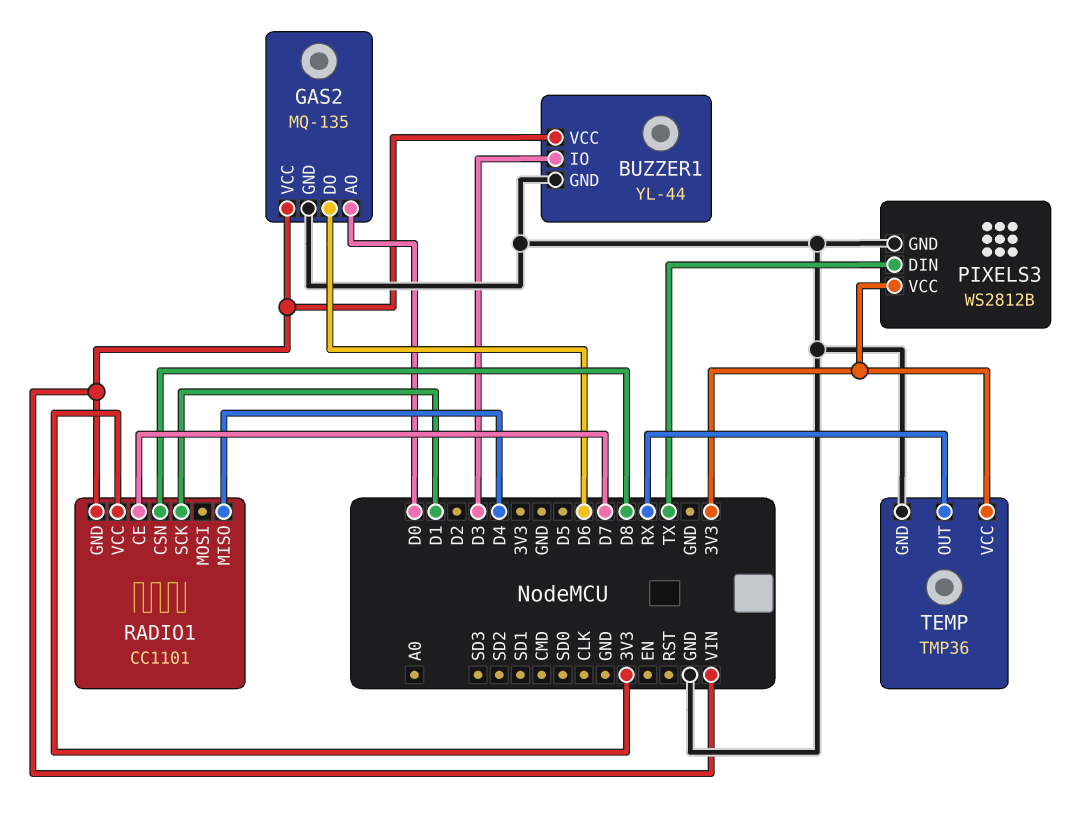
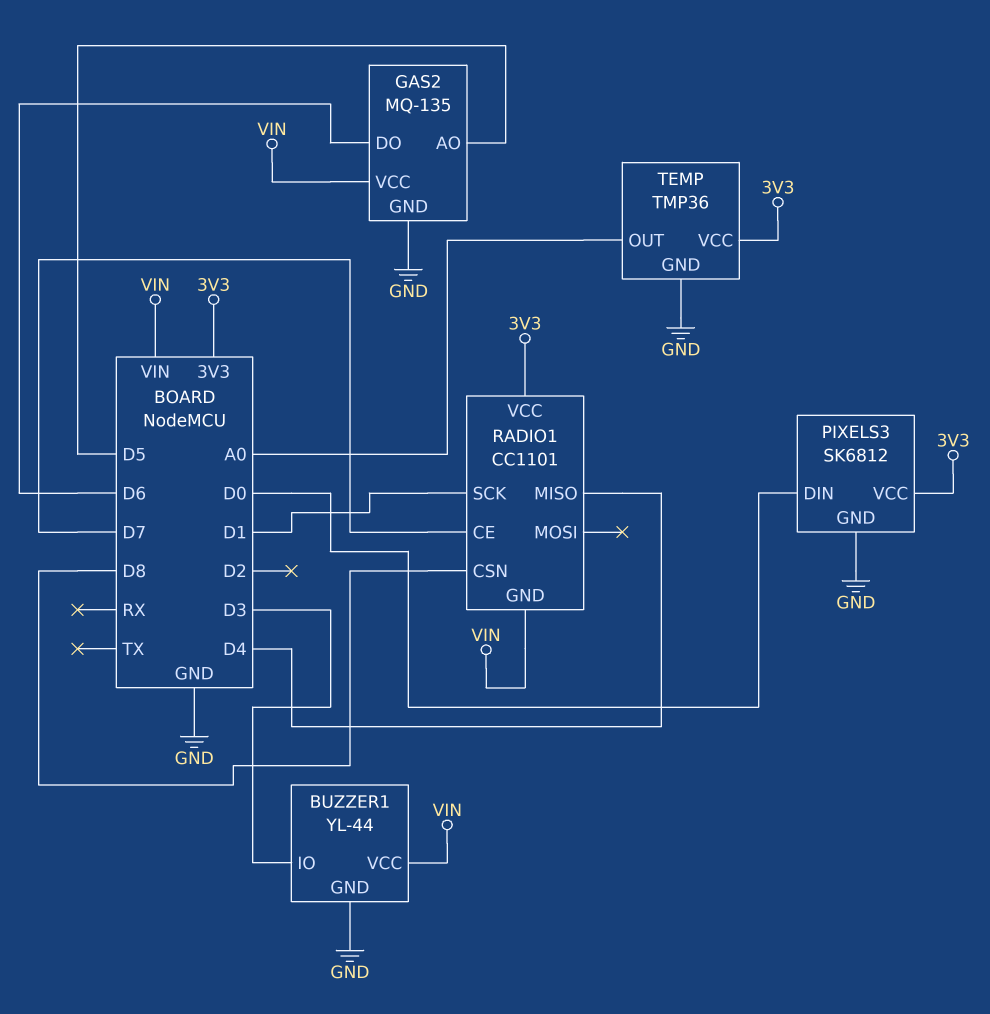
GAS2 pin AO: D0 -> D5
PIXELS3: WS2812B -> SK6812
PIXELS3 pin DIN: TX -> D0
TEMP pin OUT: RX -> A0

